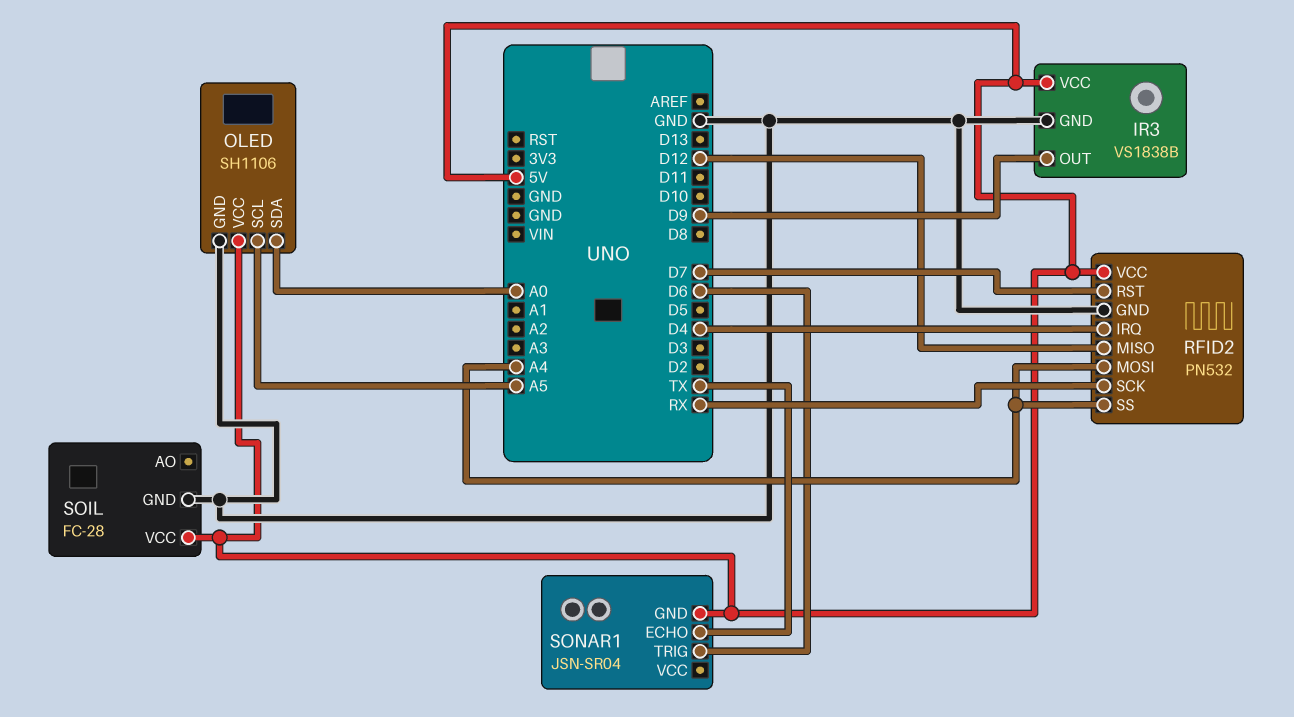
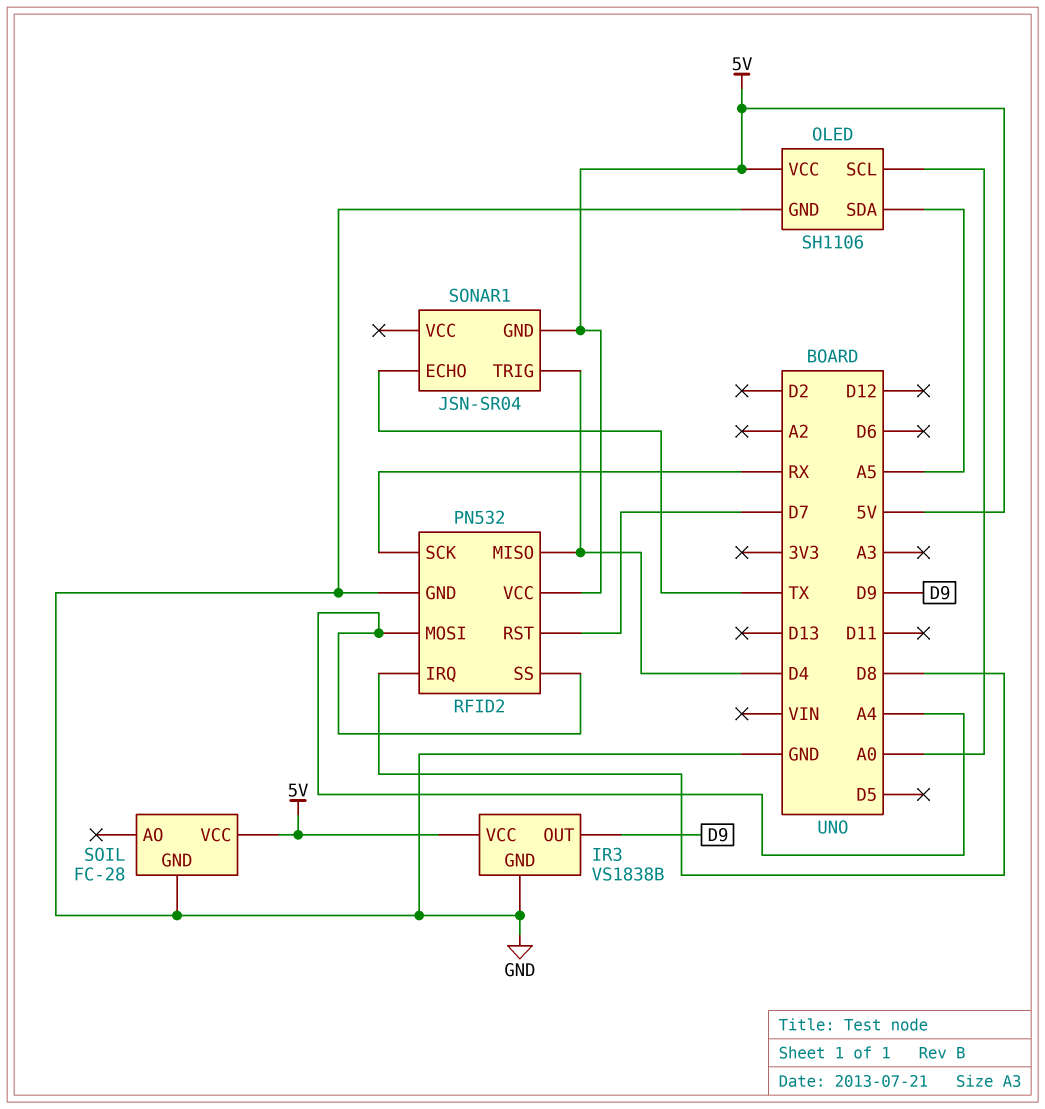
OLED pin SCL: A5 -> A0
OLED pin SDA: A0 -> A5
RFID2 pin IRQ: D4 -> D8
RFID2 pin MISO: D12 -> D4
SONAR1 pin TRIG: D6 -> D4

